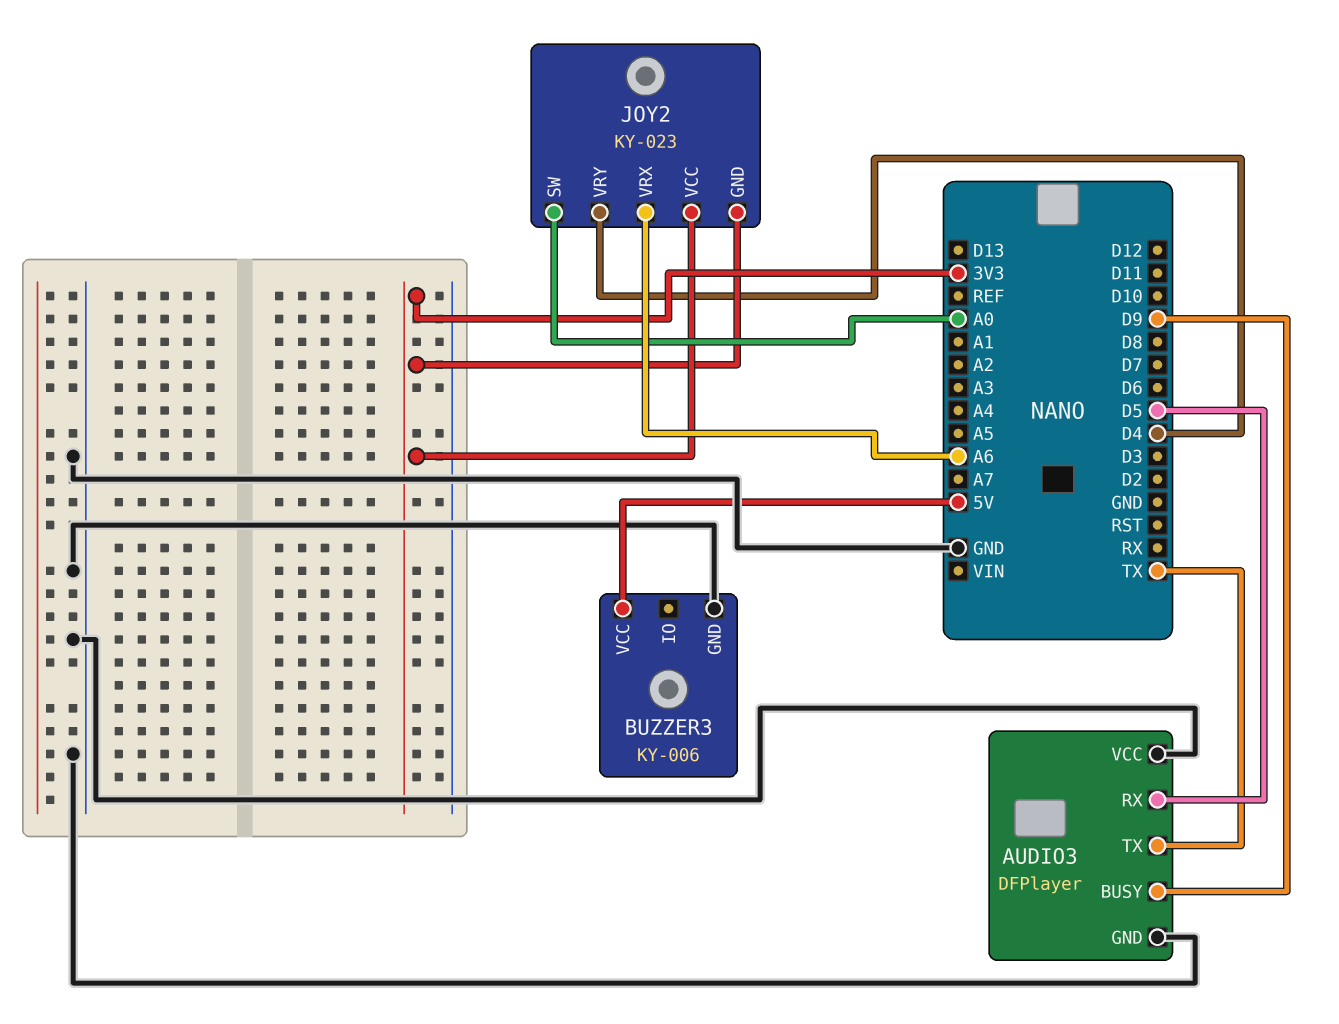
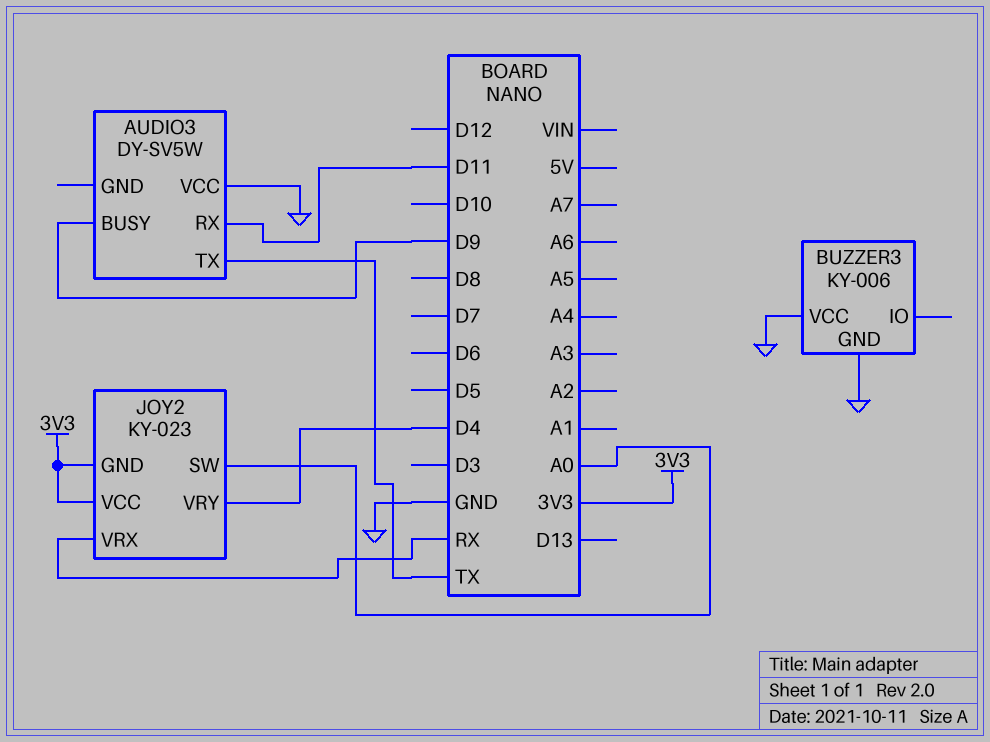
AUDIO3: DFPlayer -> DY-SV5W
AUDIO3 pin GND: GND -> none
AUDIO3 pin RX: D5 -> D11
BUZZER3 pin VCC: 5V -> GND
JOY2 pin VRX: A6 -> RX

